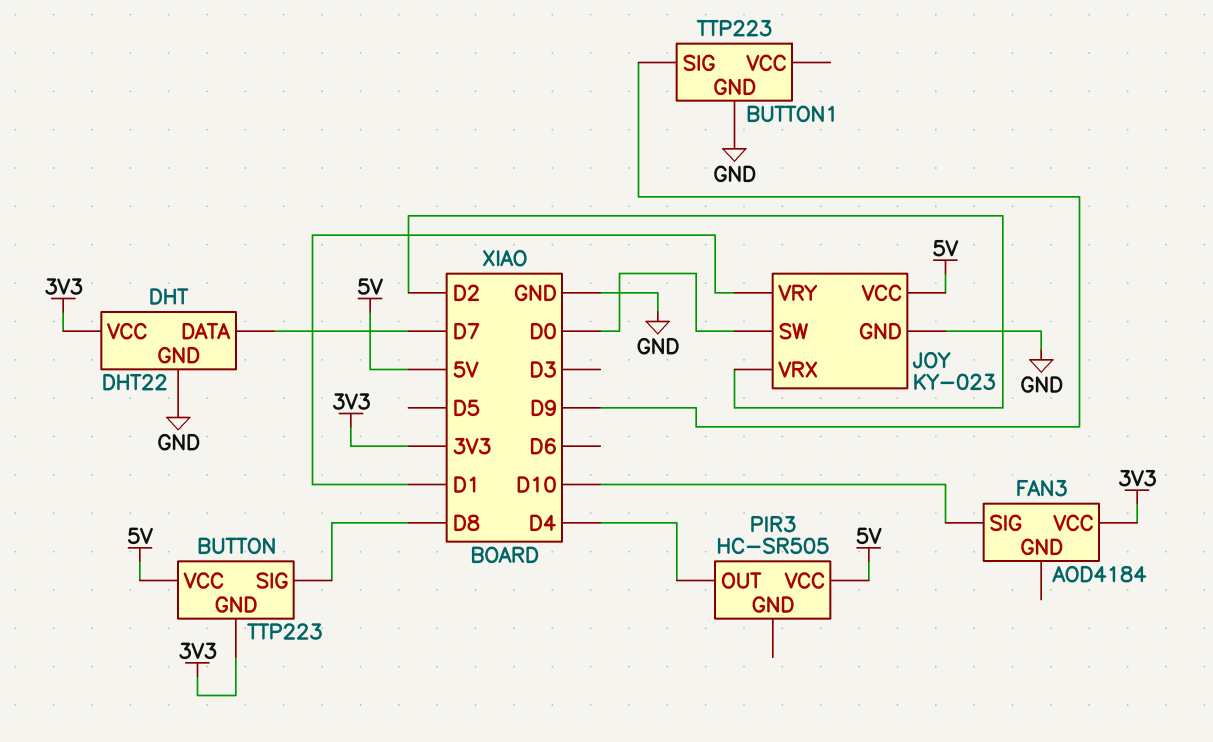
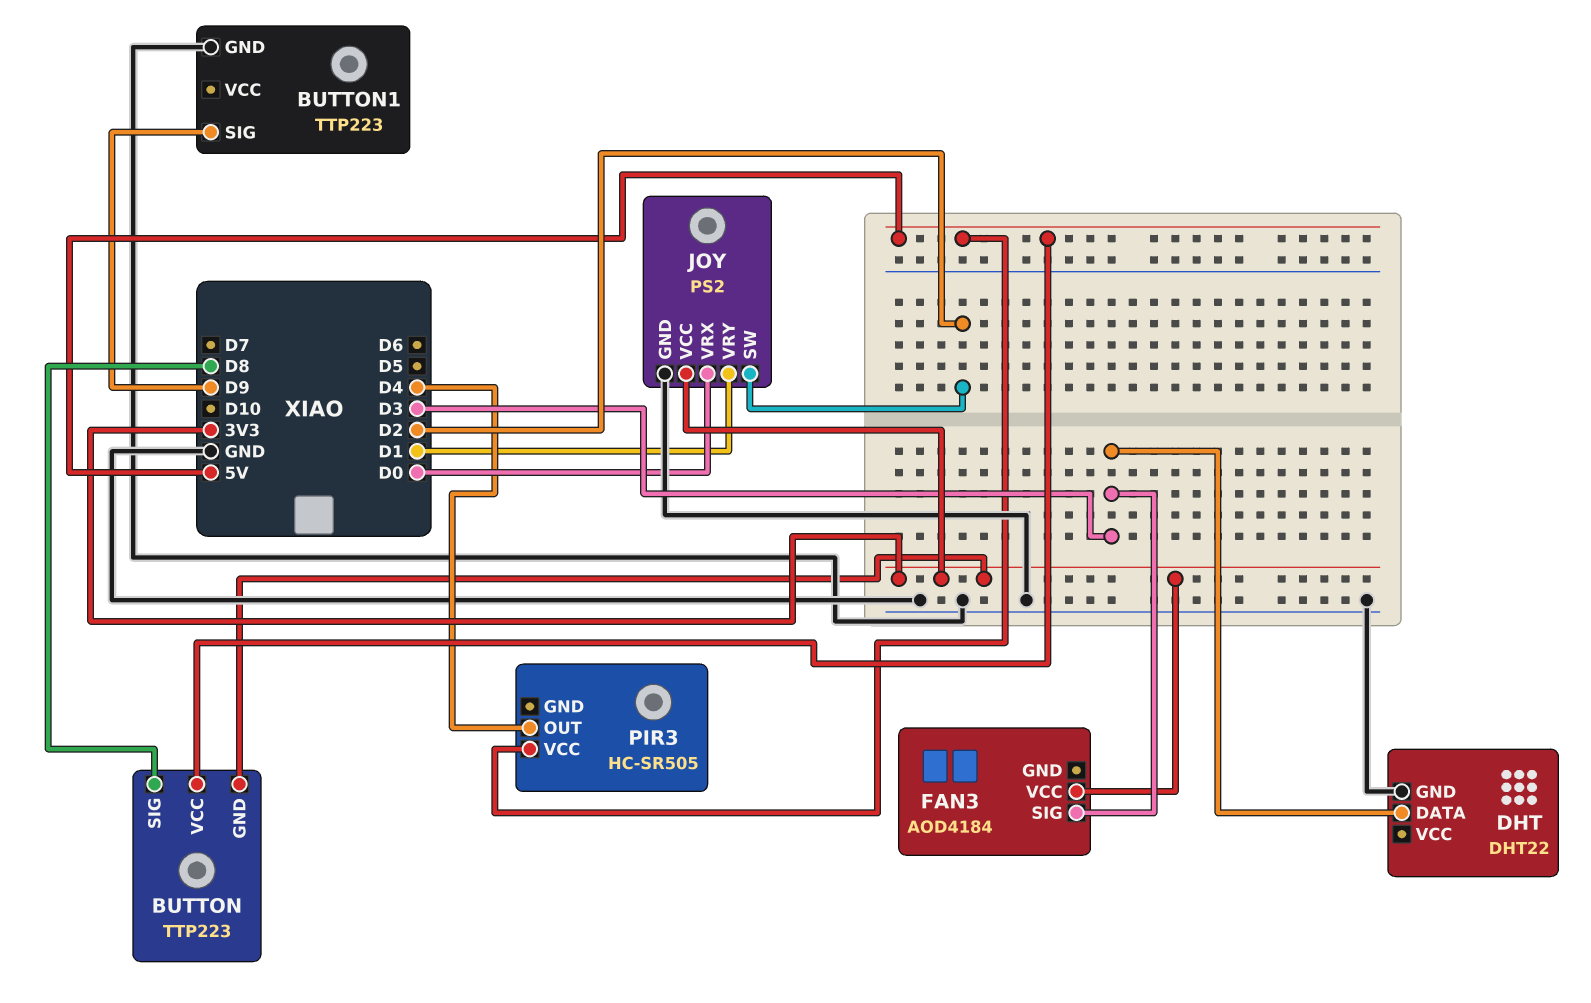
DHT pin DATA: D7 -> D3
DHT pin VCC: 3V3 -> none
FAN3 pin SIG: D10 -> D3
JOY: KY-023 -> PS2
JOY pin SW: D0 -> D2
JOY pin VCC: 5V -> 3V3
JOY pin VRX: D2 -> D0

